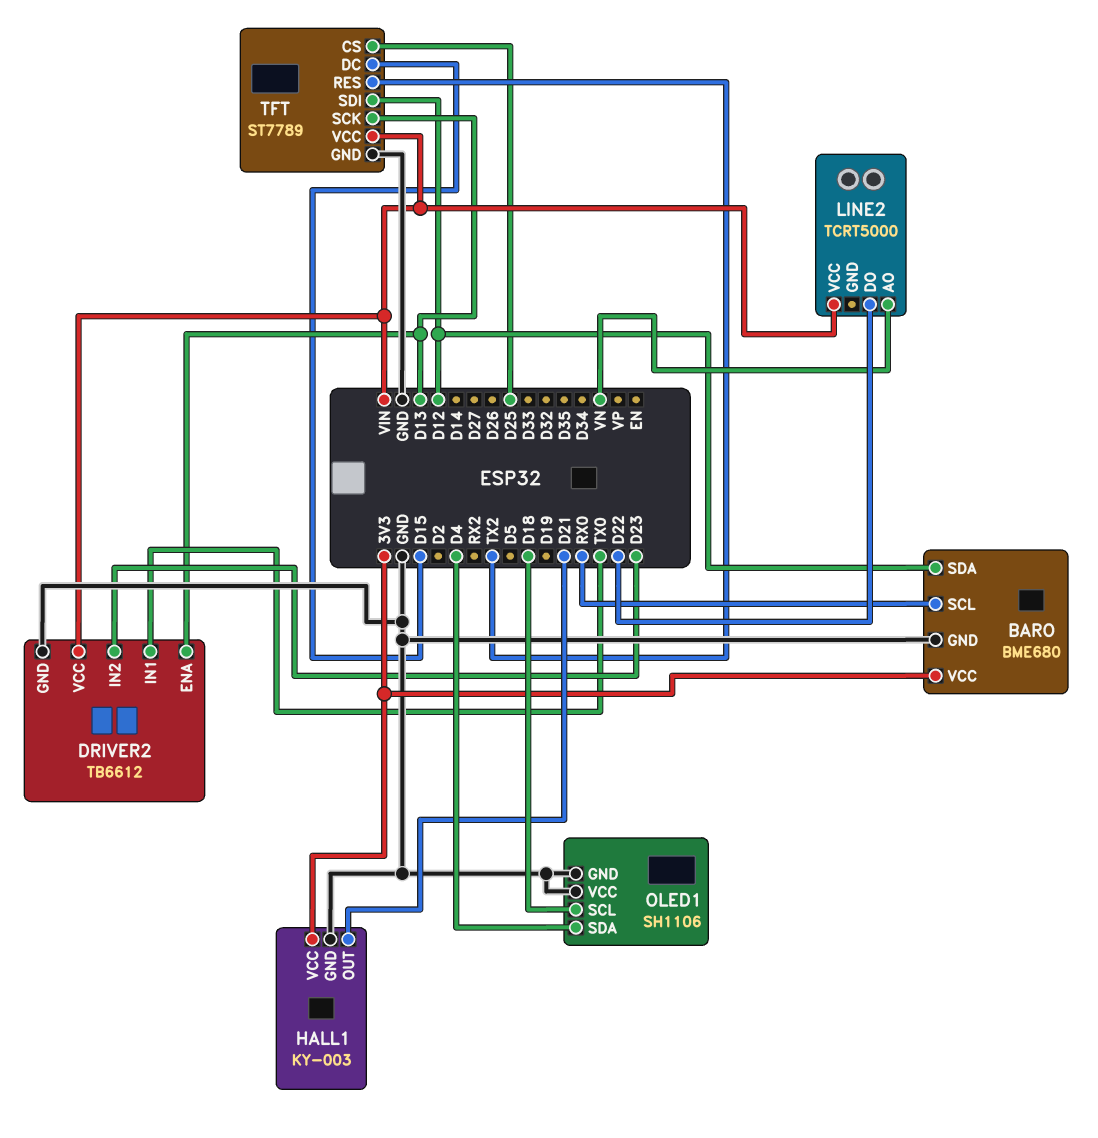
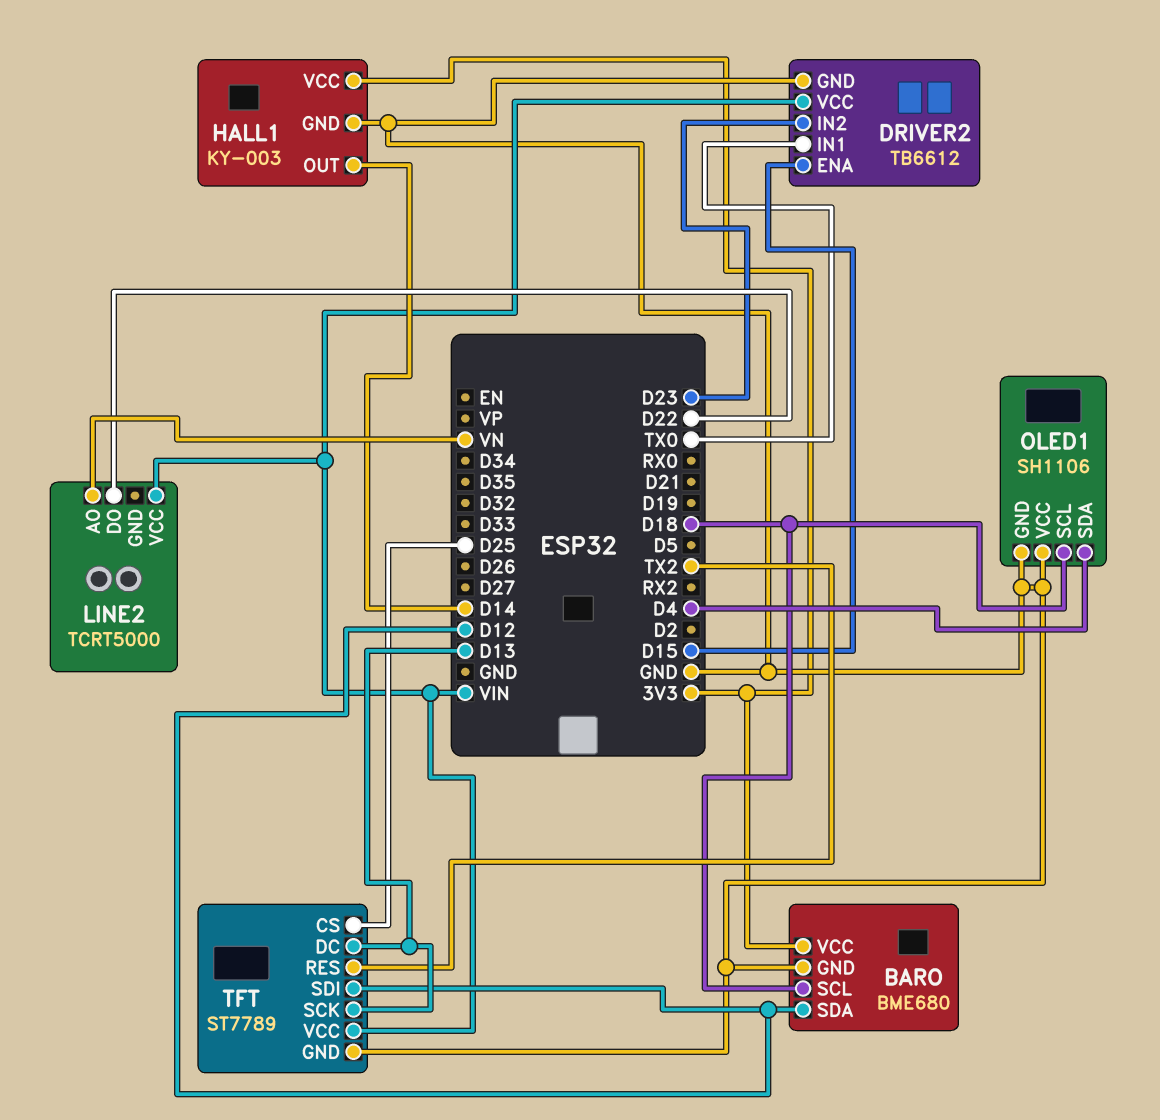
BARO pin SCL: RX0 -> D18
DRIVER2 pin ENA: D13 -> D15
HALL1 pin OUT: D21 -> D14
TFT pin DC: D15 -> D13

